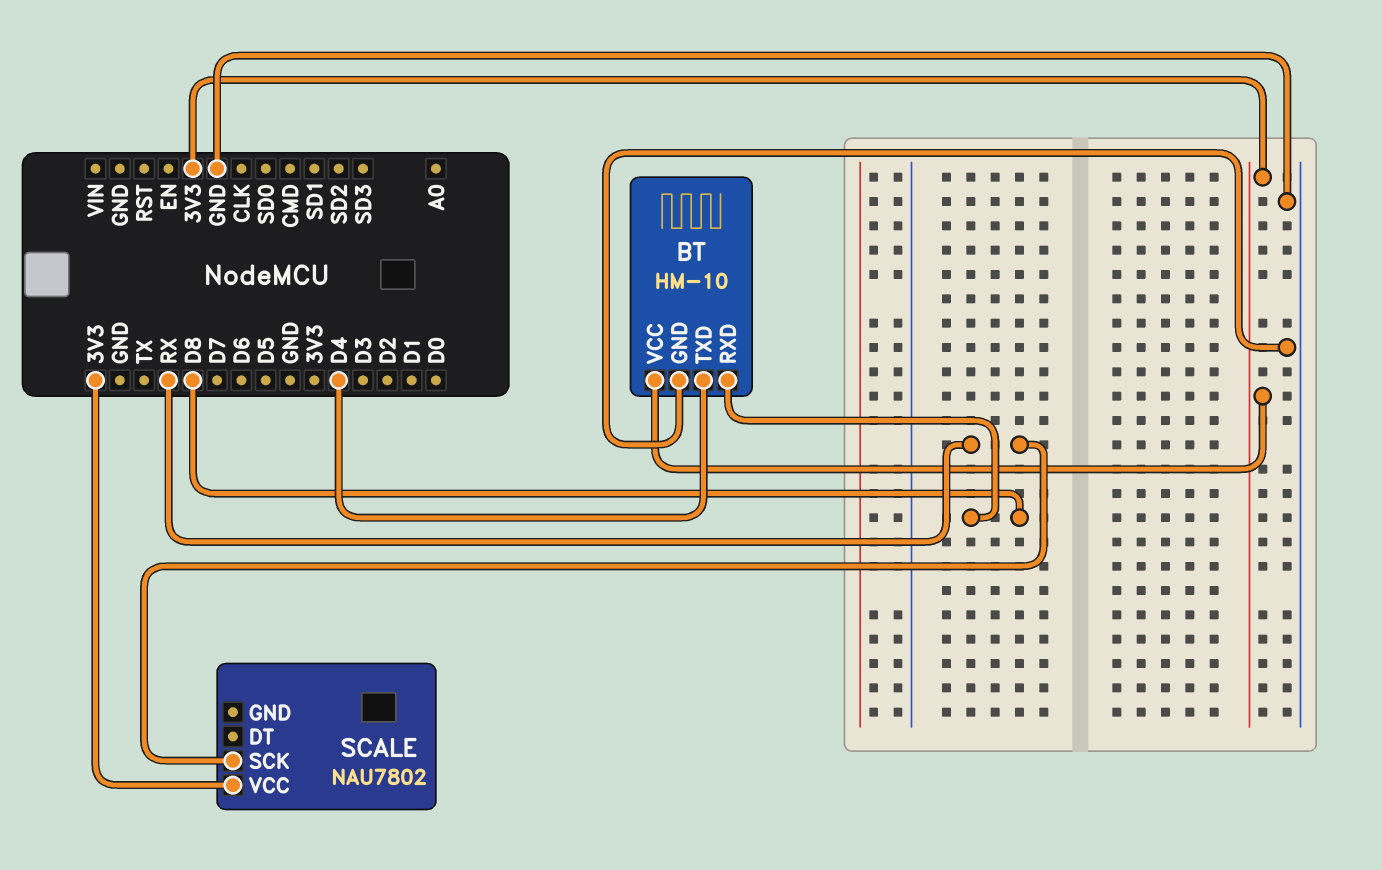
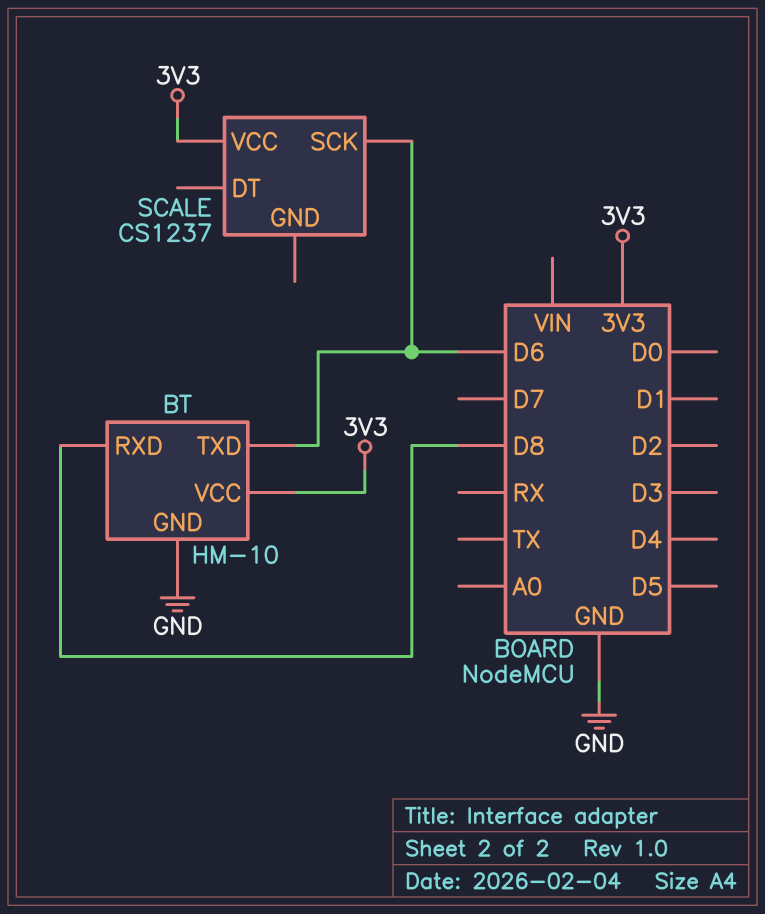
BT pin TXD: D4 -> D6
SCALE: NAU7802 -> CS1237
SCALE pin SCK: RX -> D6

